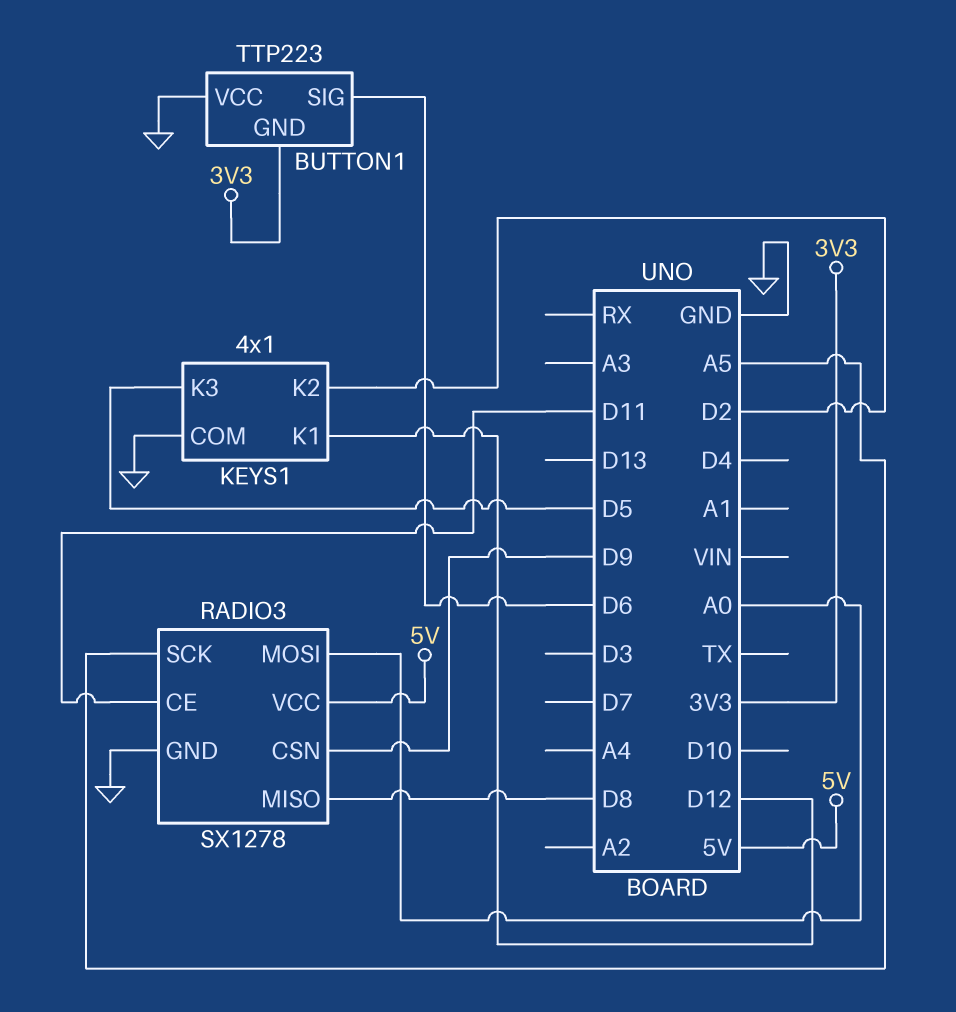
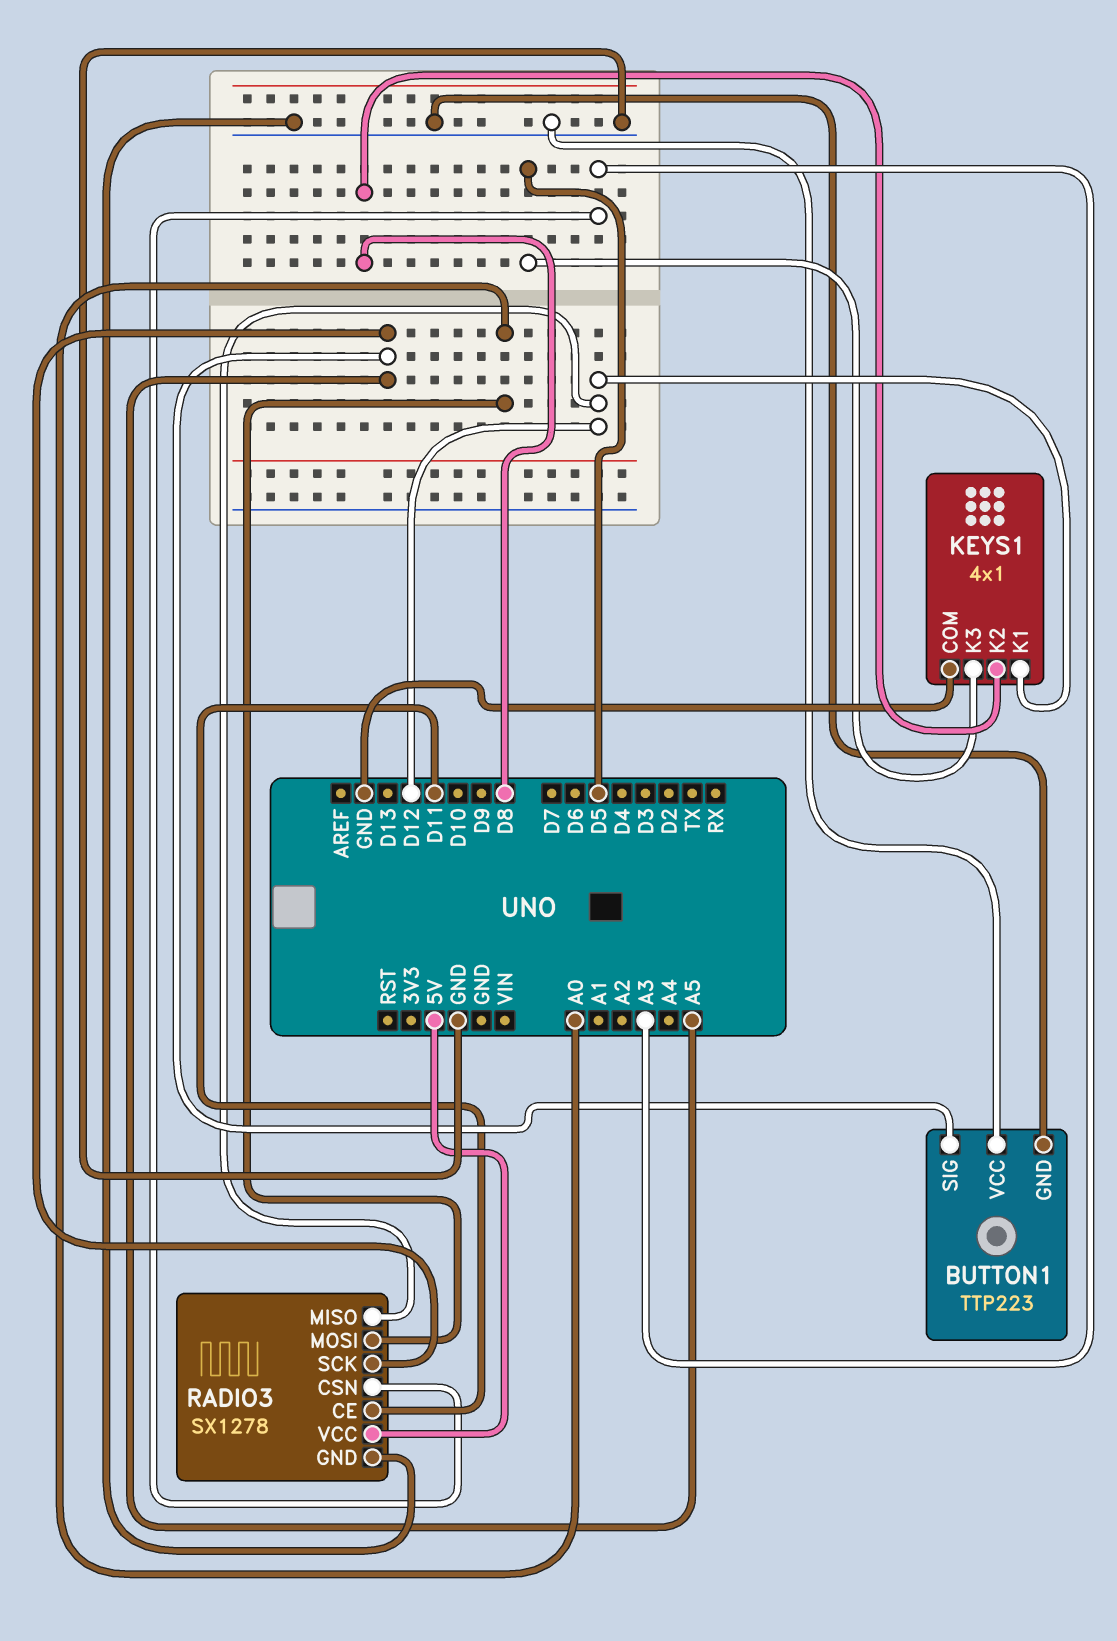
BUTTON1 pin GND: 3V3 -> GND
BUTTON1 pin SIG: D6 -> A5
KEYS1 pin K2: D2 -> D8
RADIO3 pin CSN: D9 -> A3
RADIO3 pin MISO: D8 -> D12

